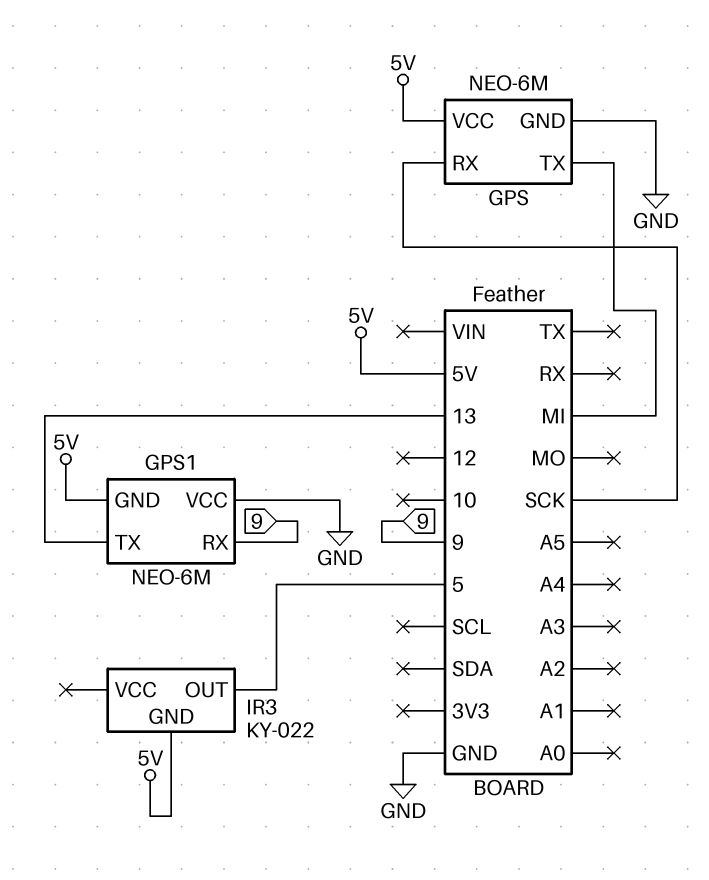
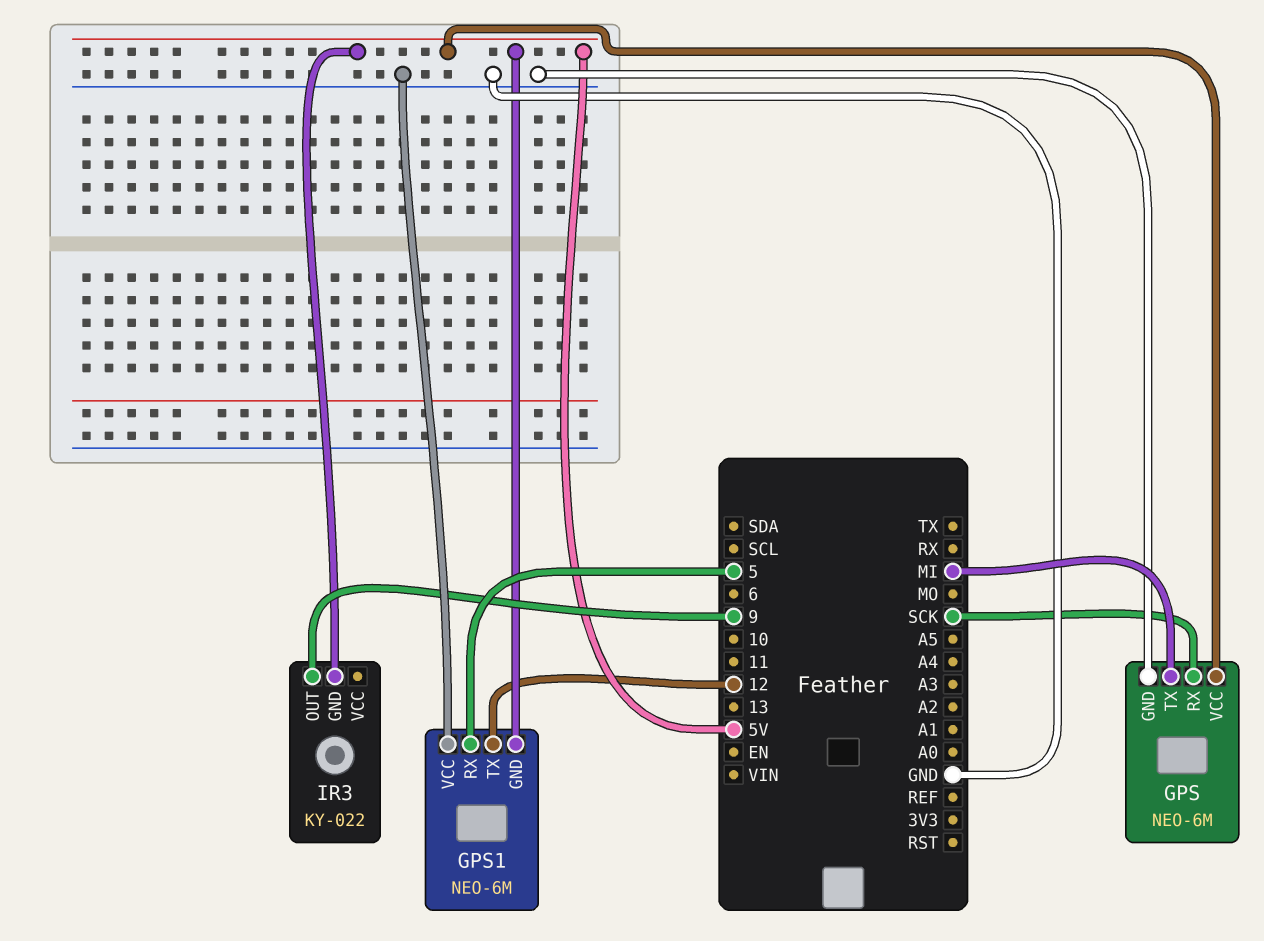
GPS1 pin RX: 9 -> 5
GPS1 pin TX: 13 -> 12
IR3 pin OUT: 5 -> 9

